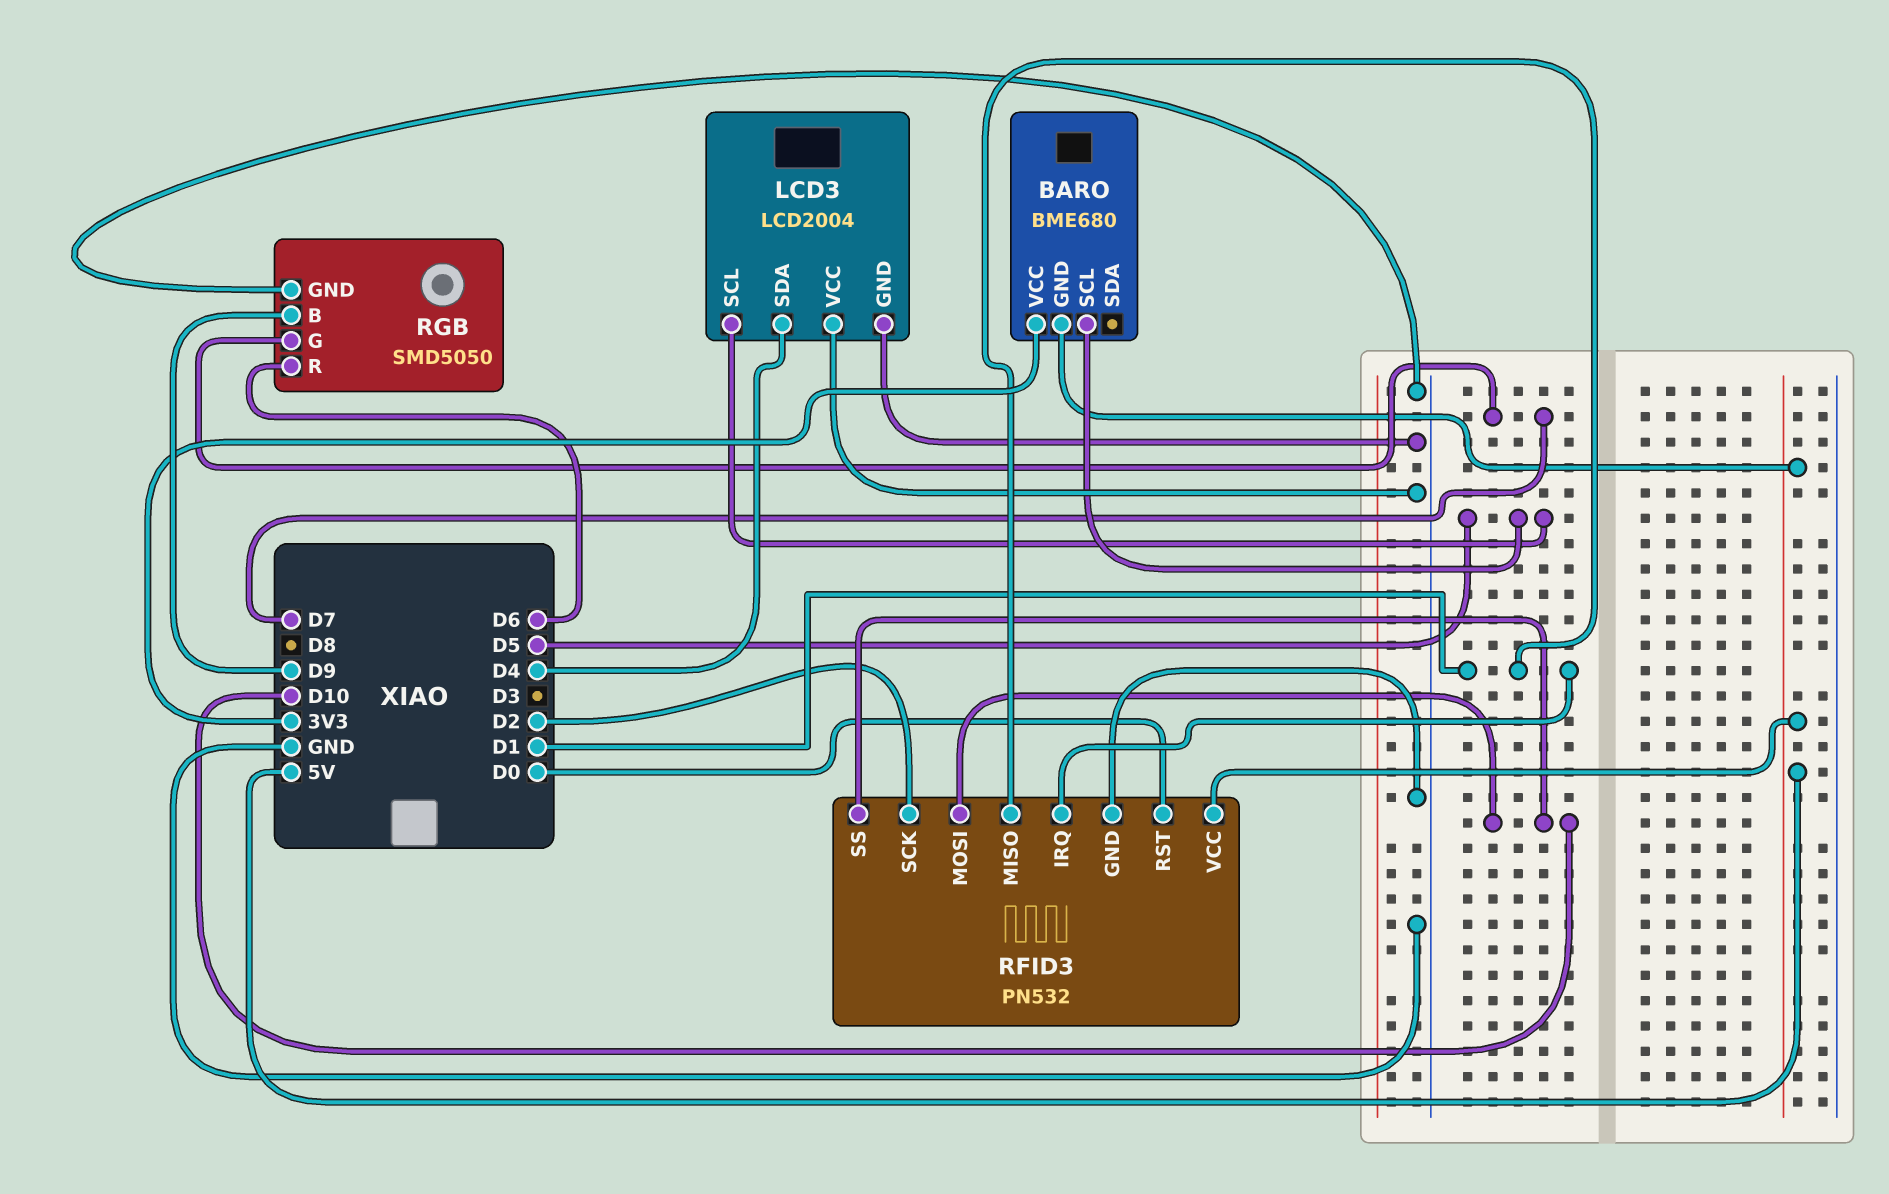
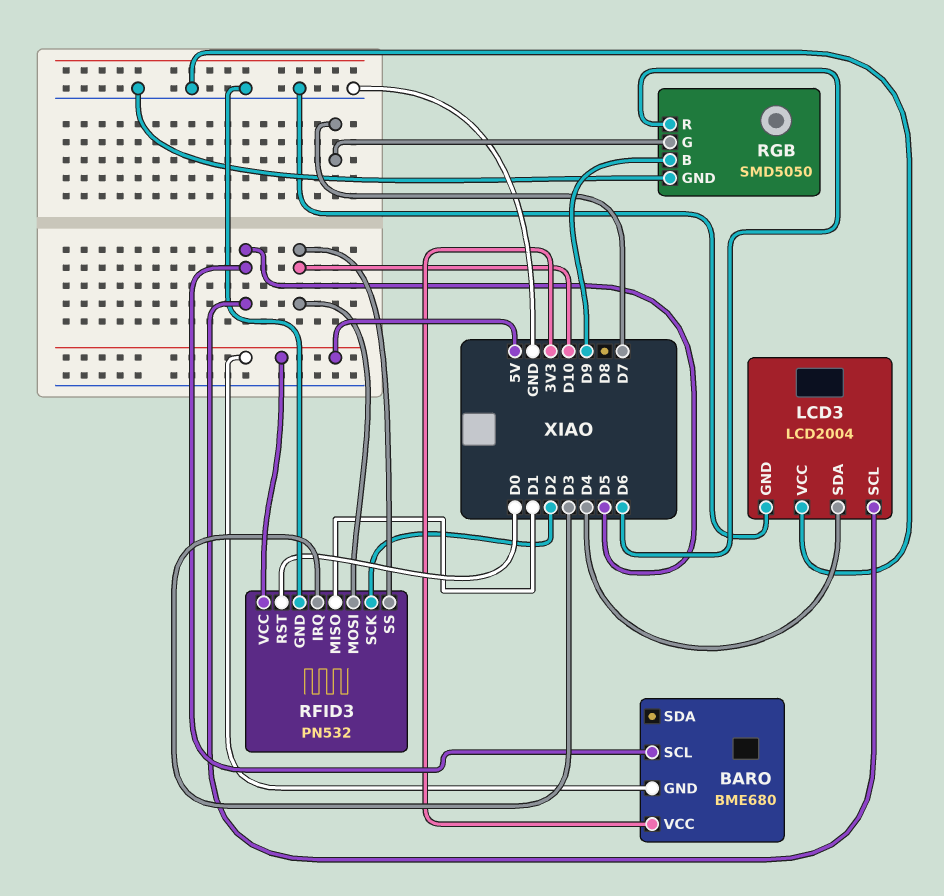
RFID3 pin IRQ: D1 -> D3

